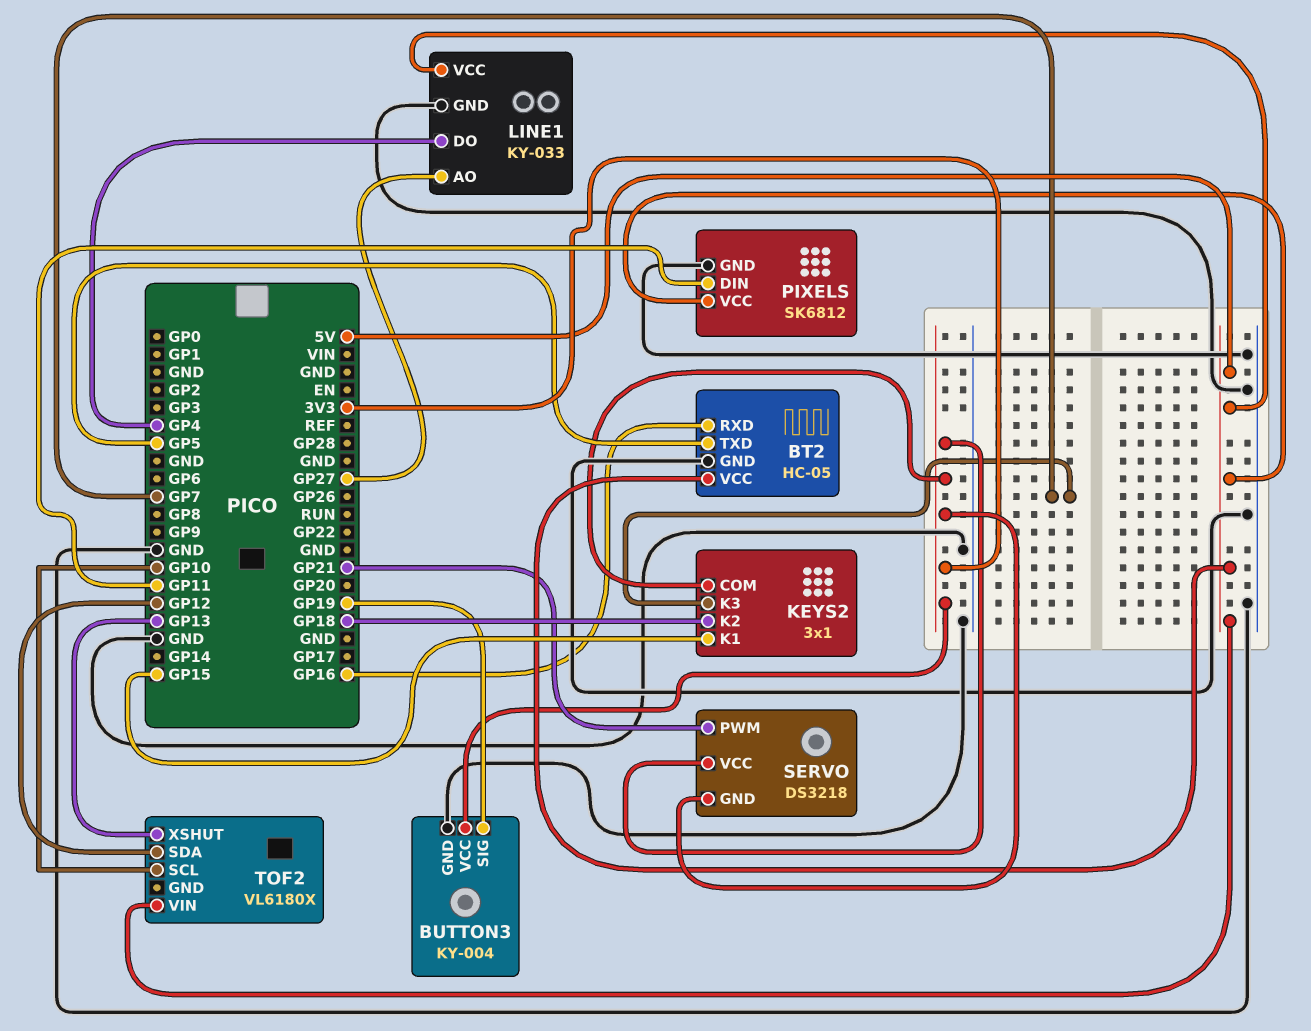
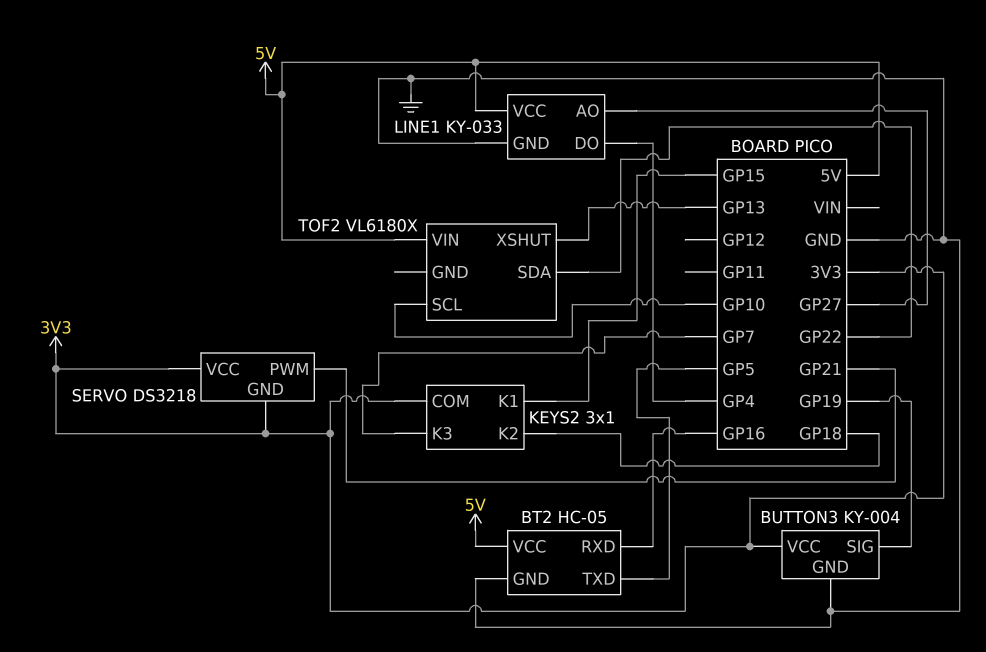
PIXELS: SK6812 -> none
PIXELS pin DIN: GP11 -> none
PIXELS pin GND: GND -> none
PIXELS pin VCC: 5V -> none
TOF2 pin SDA: GP12 -> GP22

